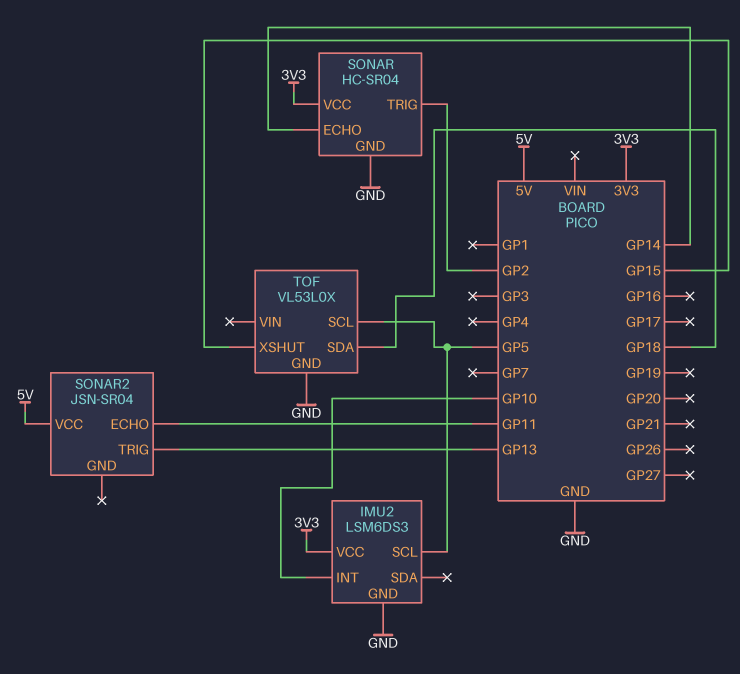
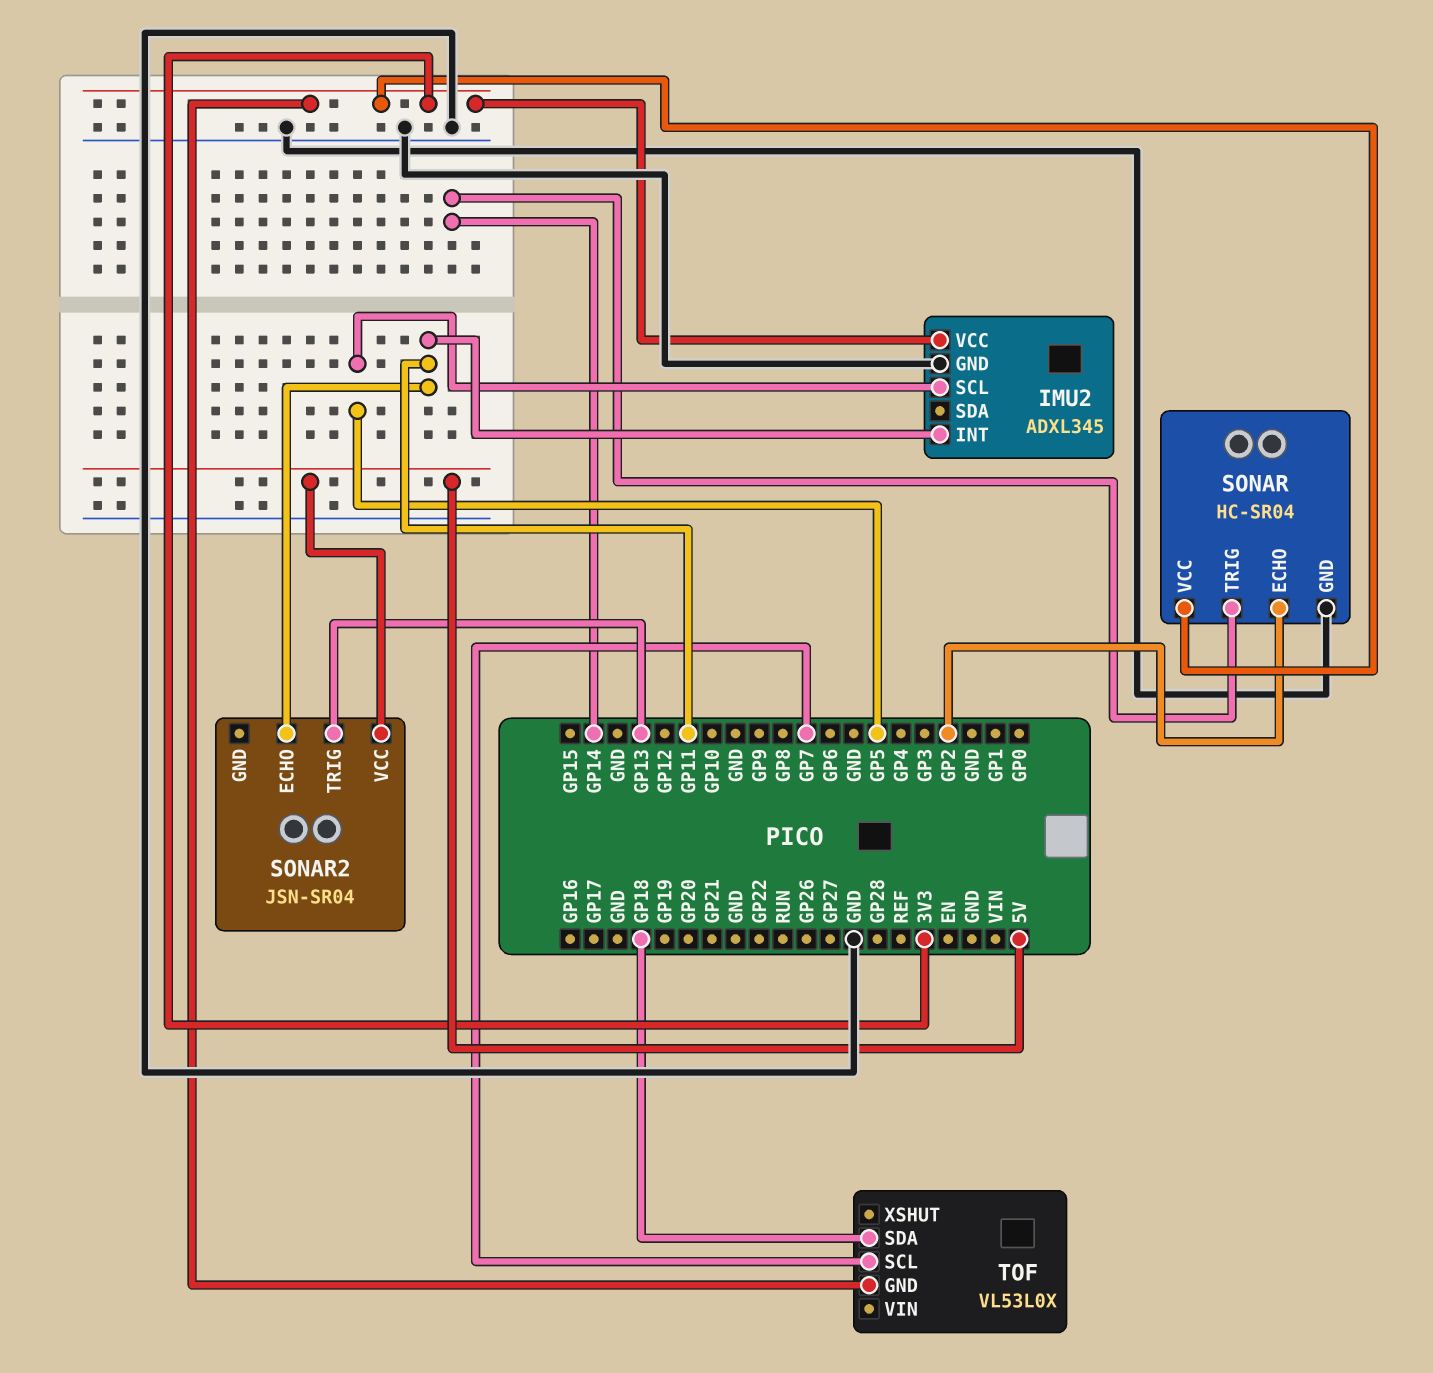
IMU2: LSM6DS3 -> ADXL345
IMU2 pin INT: GP10 -> GP11
SONAR pin ECHO: GP14 -> GP2
SONAR pin TRIG: GP2 -> GP14
TOF pin GND: GND -> 3V3
TOF pin SCL: GP5 -> GP7
TOF pin XSHUT: GP15 -> none

